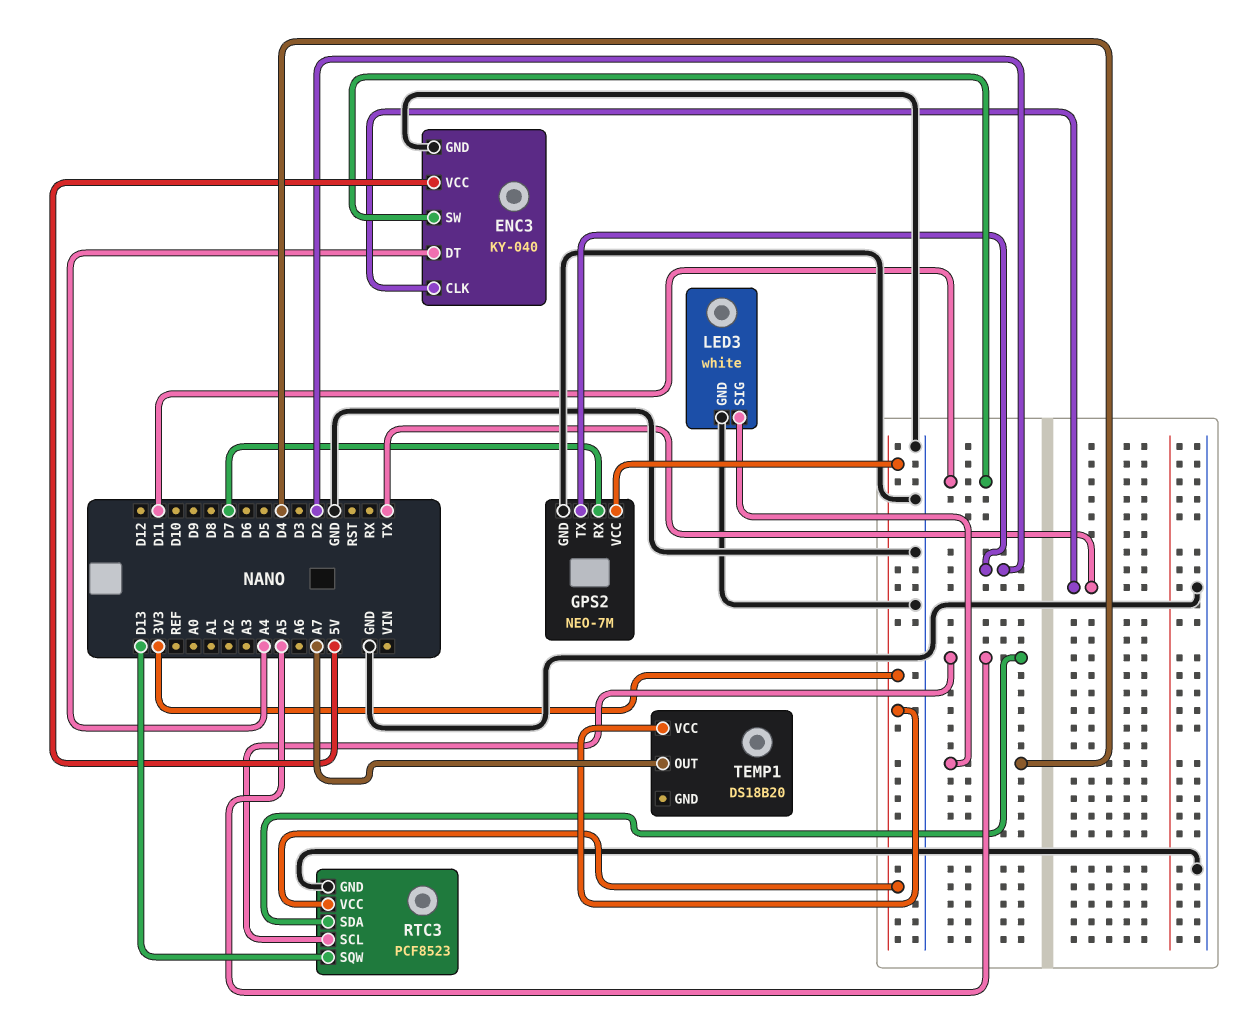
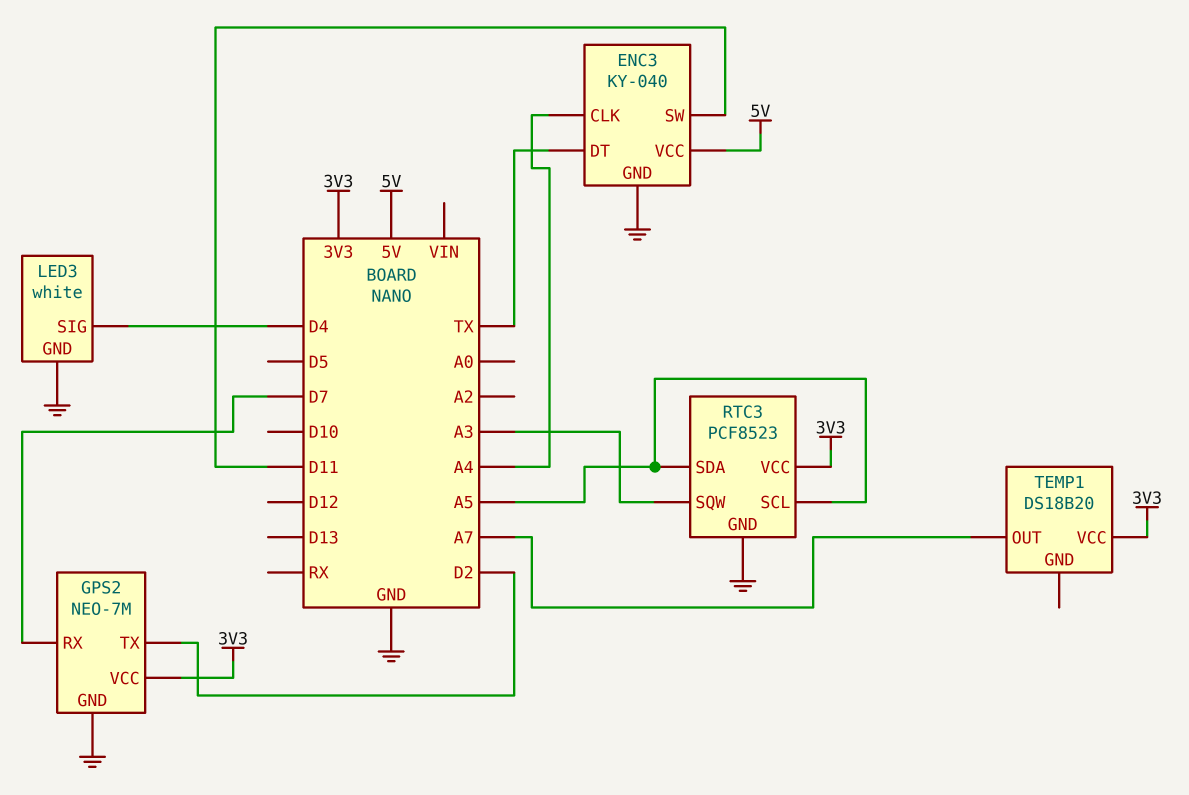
ENC3 pin CLK: TX -> A4
ENC3 pin DT: A4 -> TX
RTC3 pin SQW: D13 -> A3

